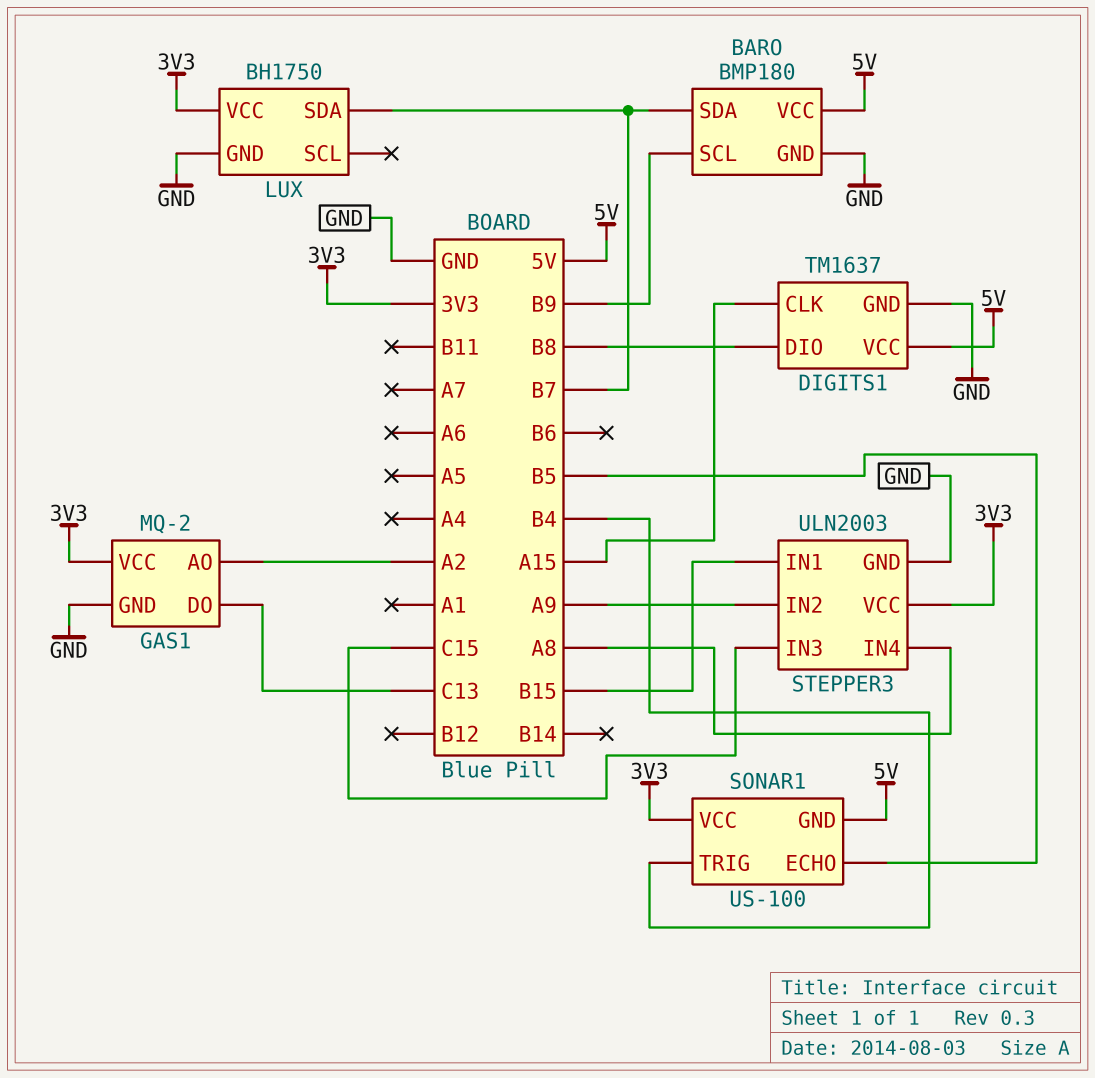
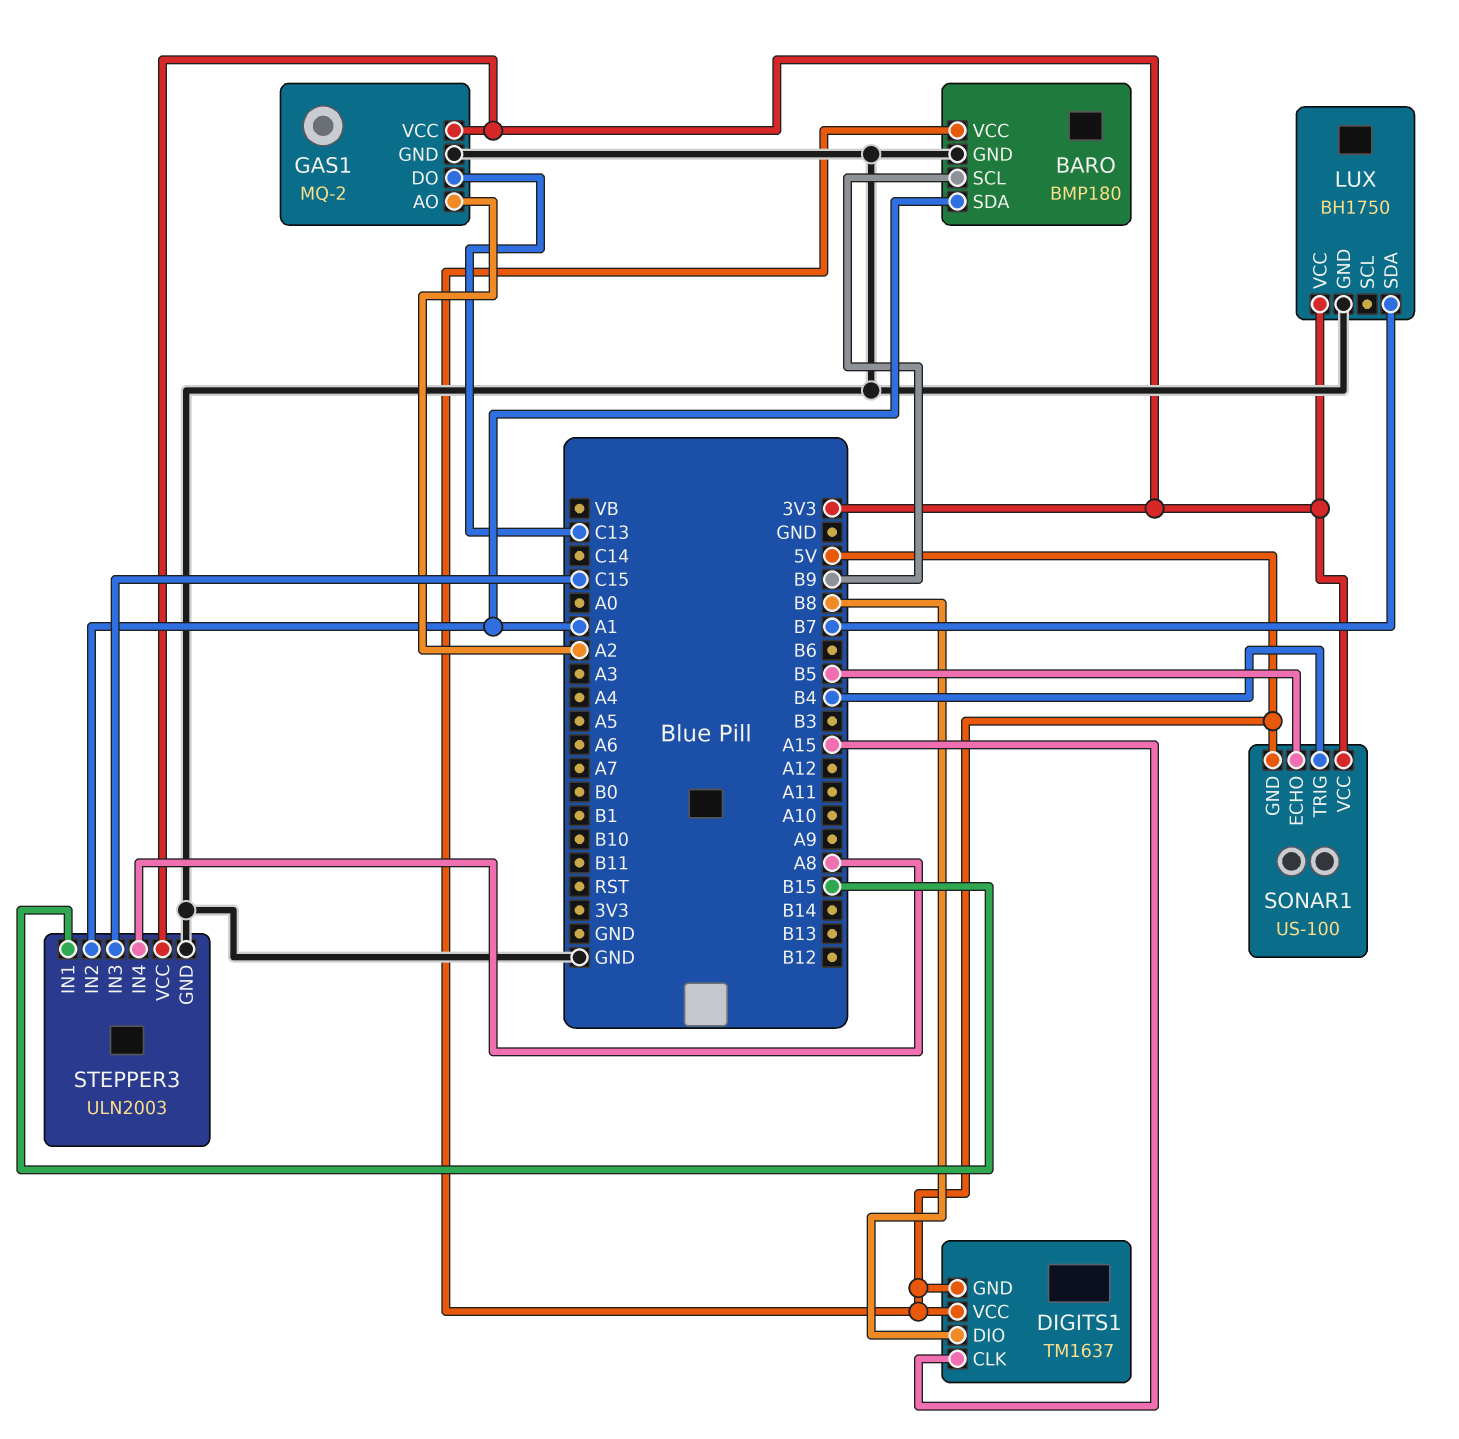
BARO pin SDA: B7 -> A1
DIGITS1 pin GND: GND -> 5V
STEPPER3 pin IN2: A9 -> A1

